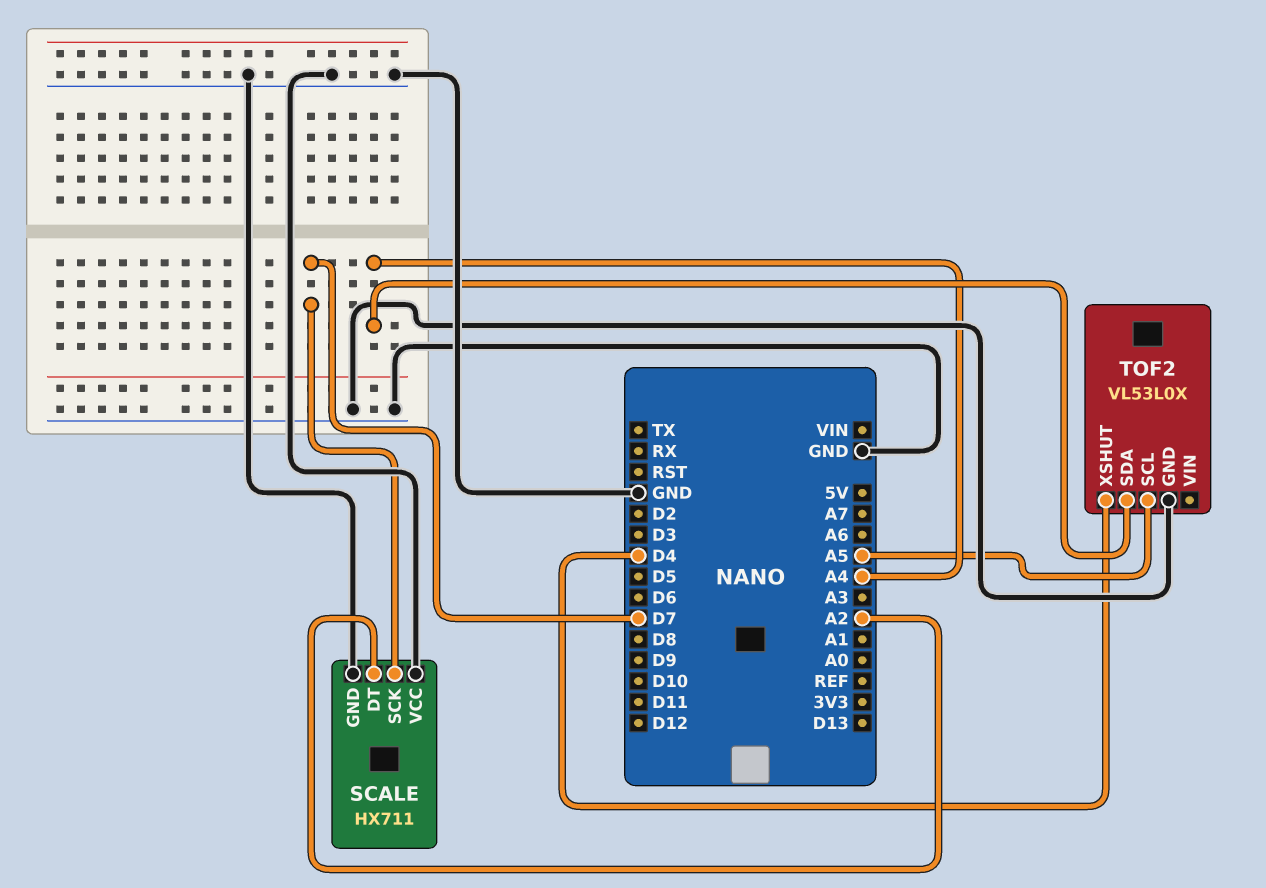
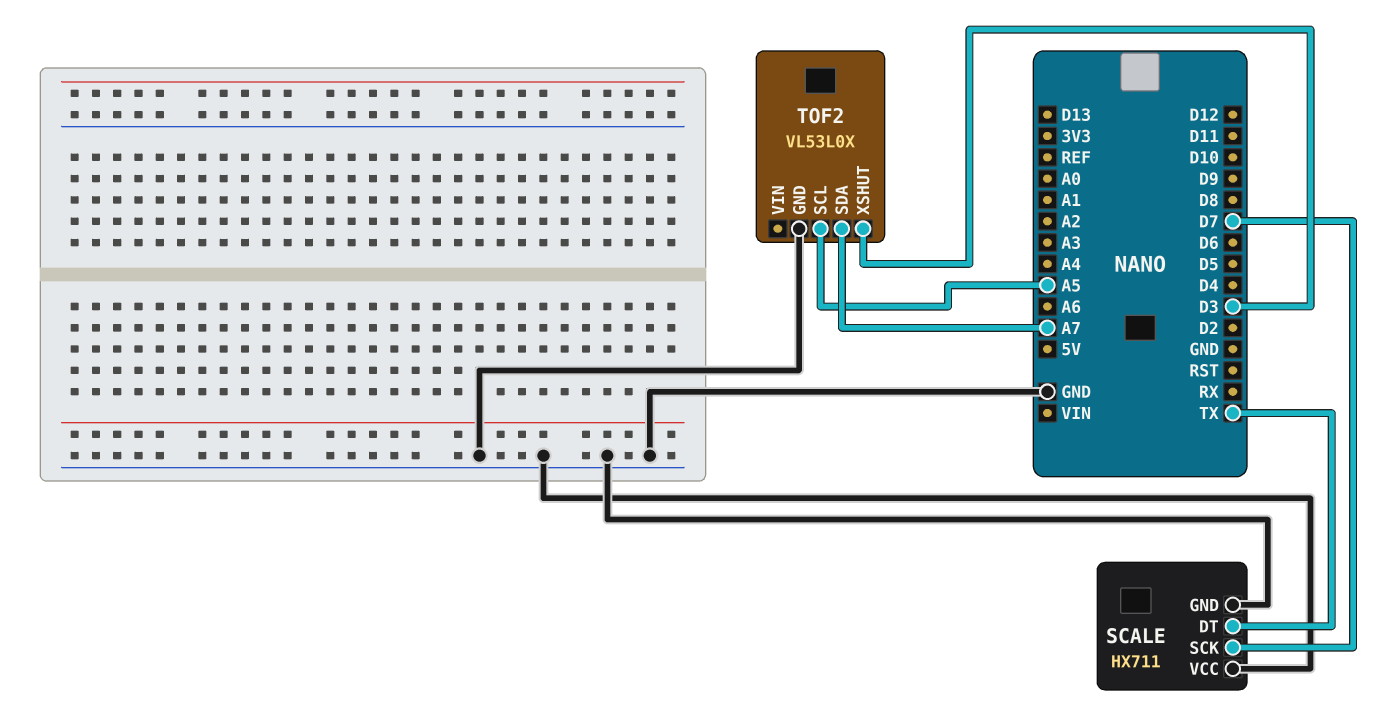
SCALE pin DT: A2 -> TX
TOF2 pin SDA: A4 -> A7
TOF2 pin XSHUT: D4 -> D3

